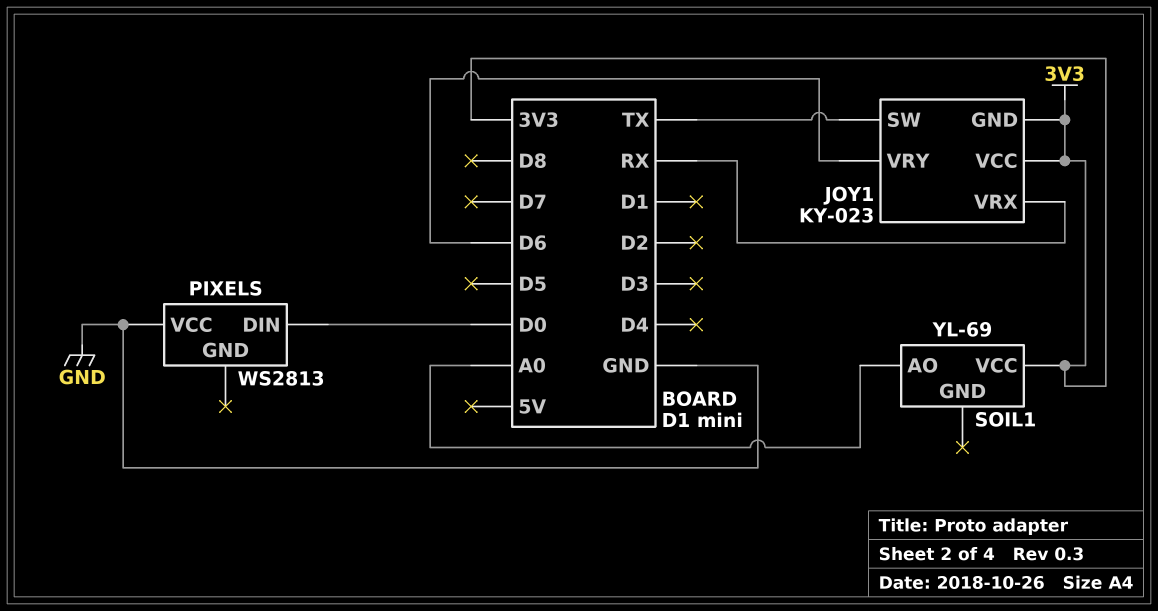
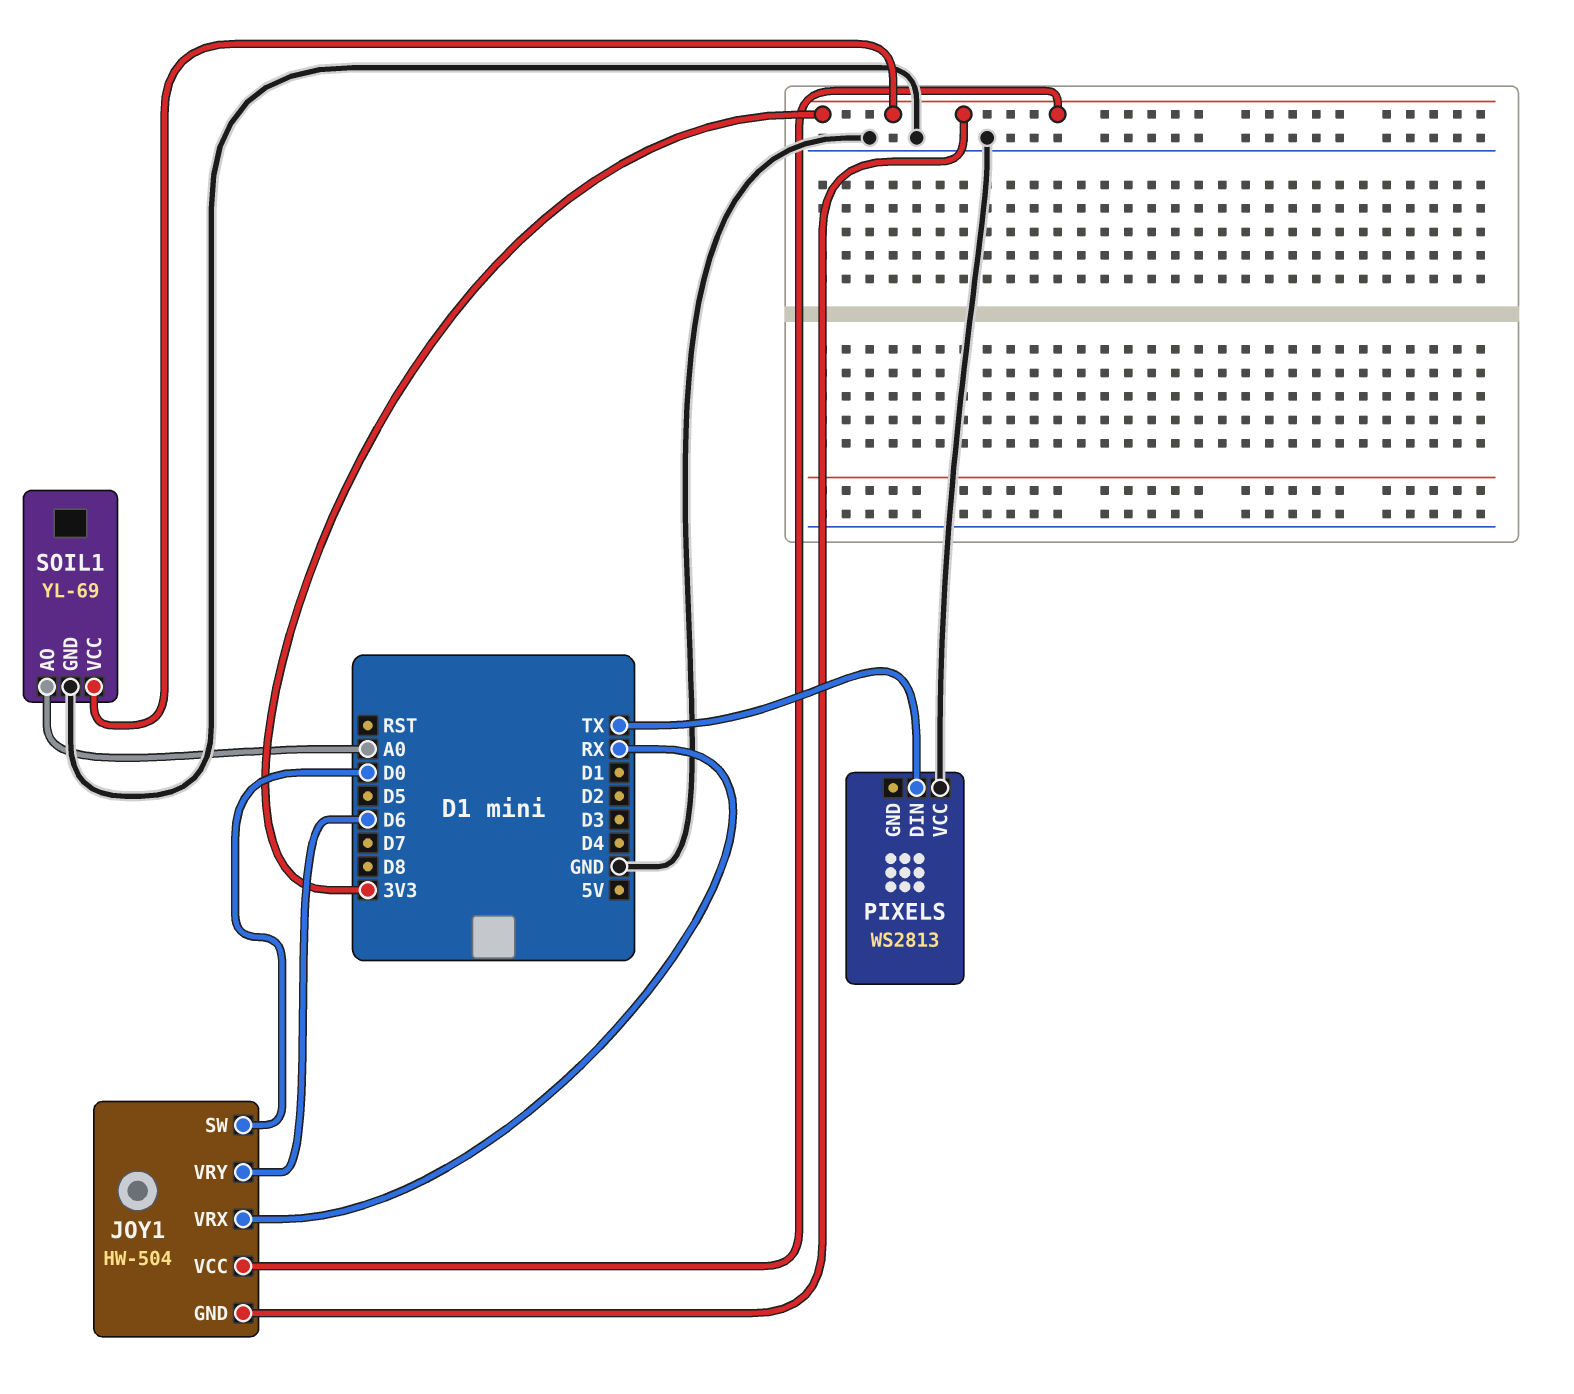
JOY1: KY-023 -> HW-504
JOY1 pin SW: TX -> D0
PIXELS pin DIN: D0 -> TX
SOIL1 pin GND: none -> GND

